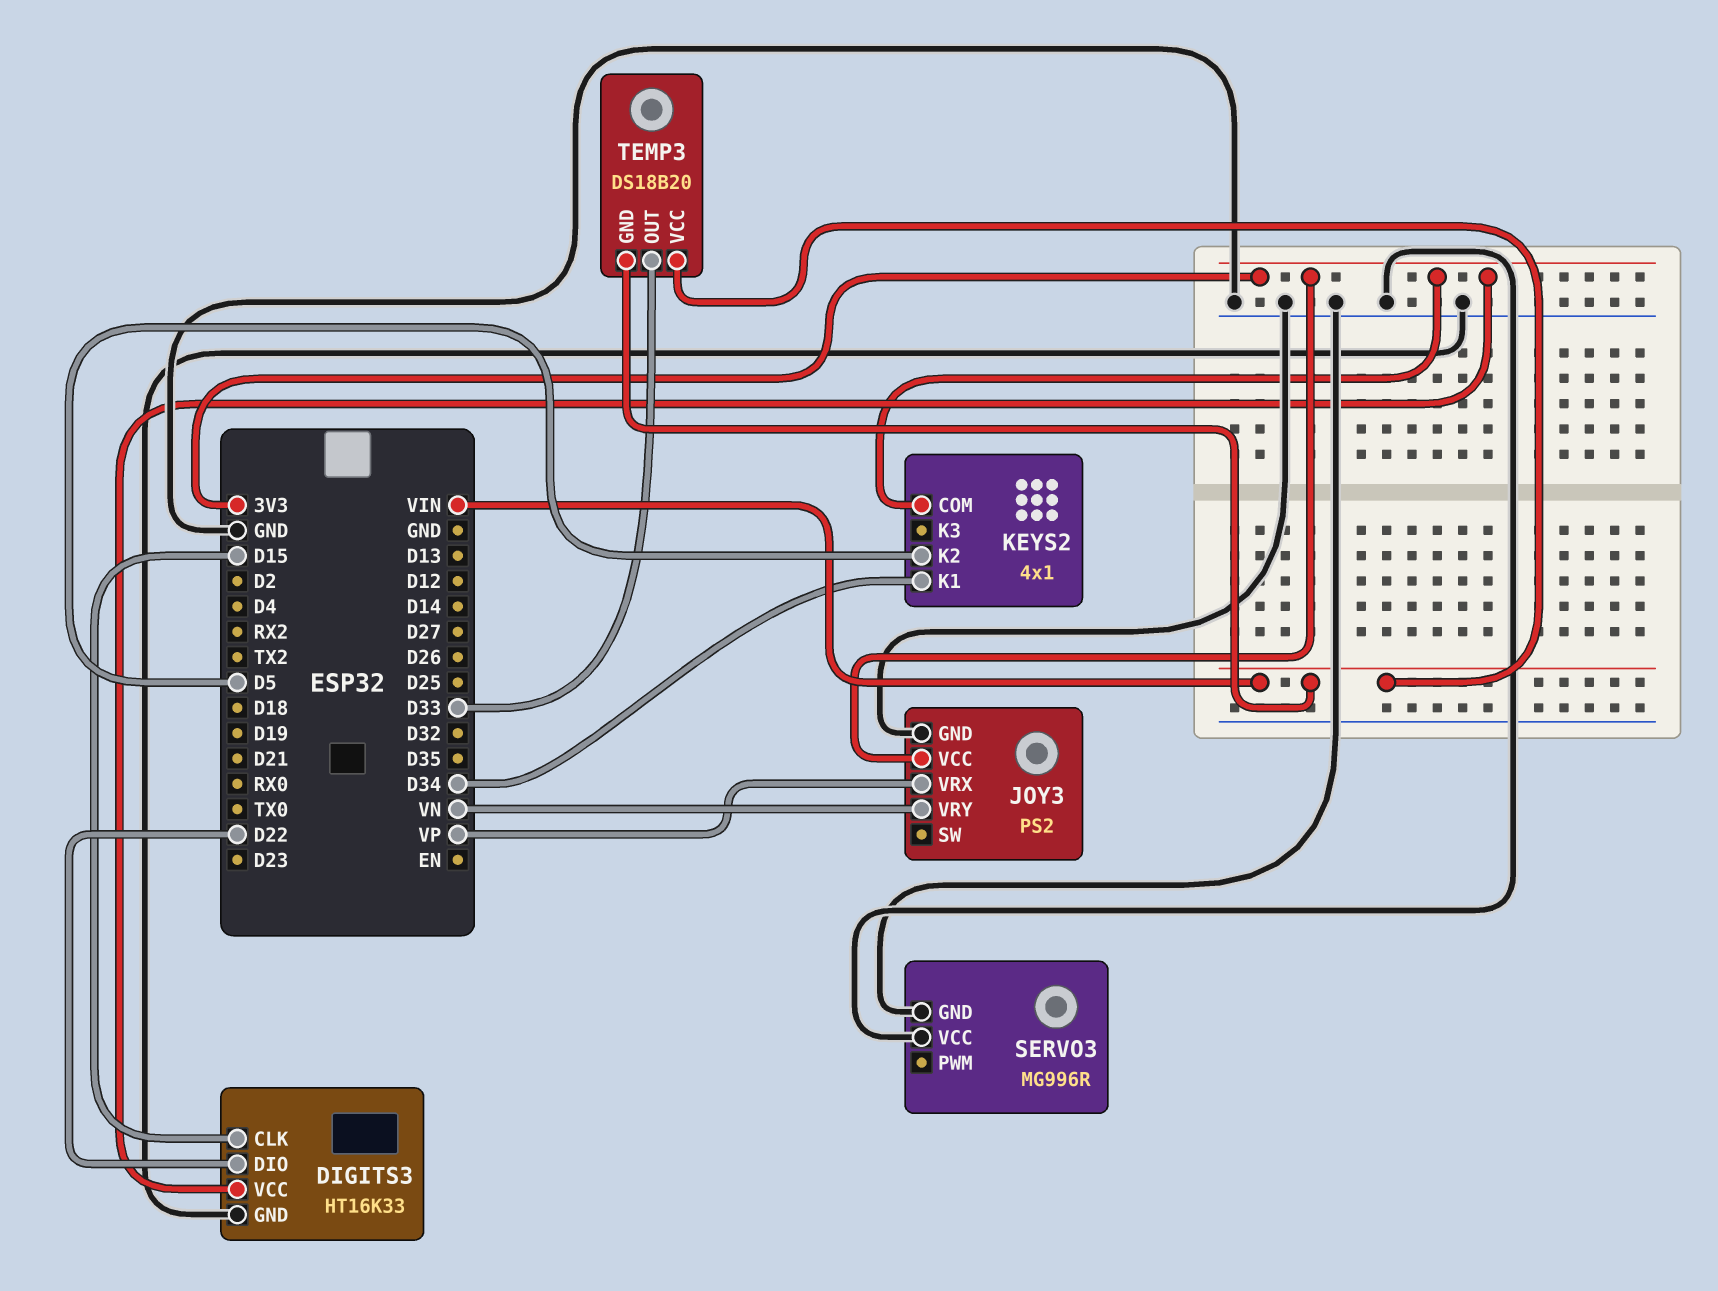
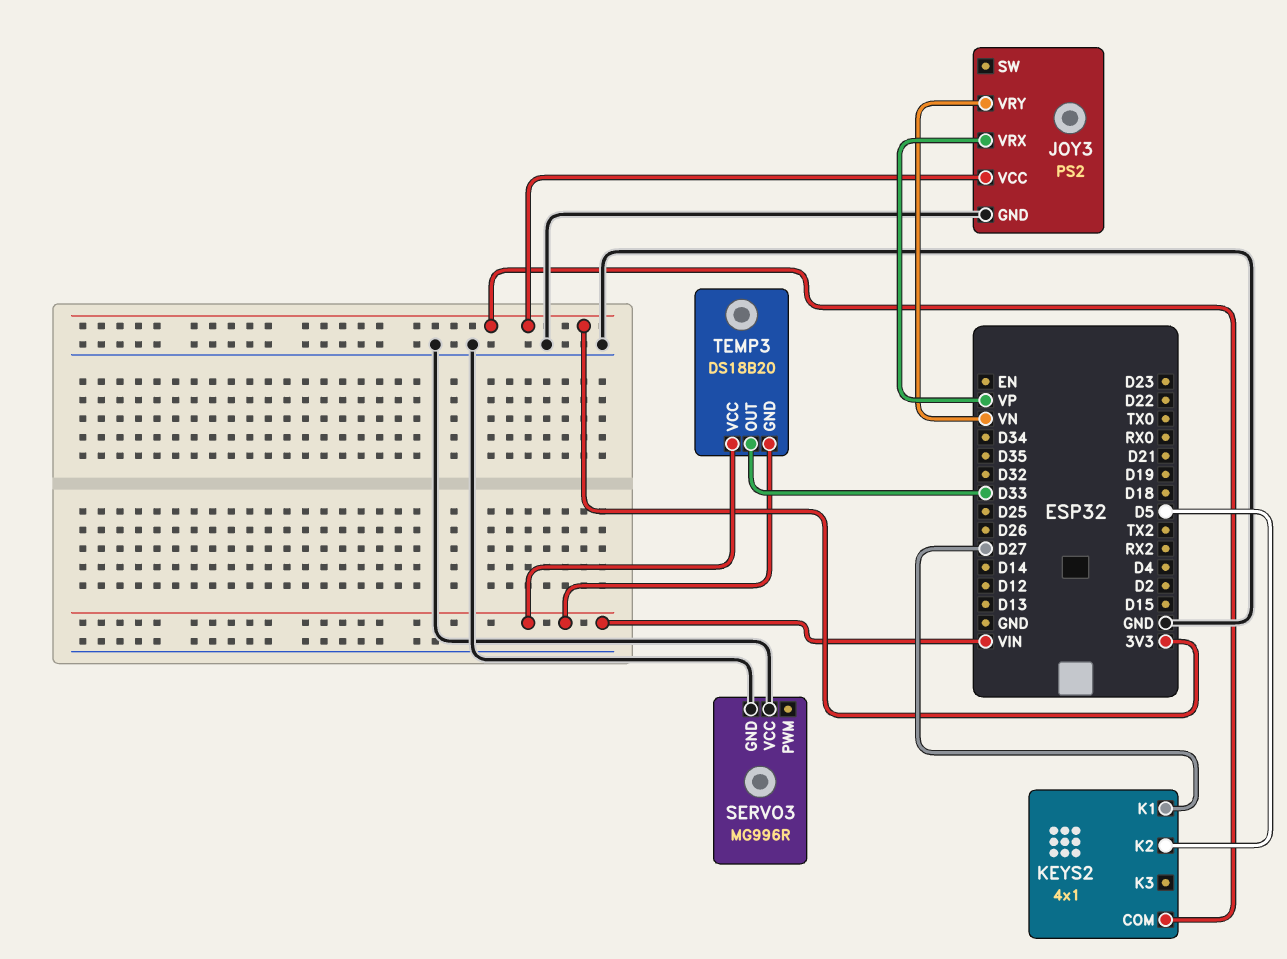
DIGITS3: HT16K33 -> none
DIGITS3 pin CLK: D15 -> none
DIGITS3 pin DIO: D22 -> none
DIGITS3 pin GND: GND -> none
DIGITS3 pin VCC: 3V3 -> none
KEYS2 pin K1: D34 -> D27

